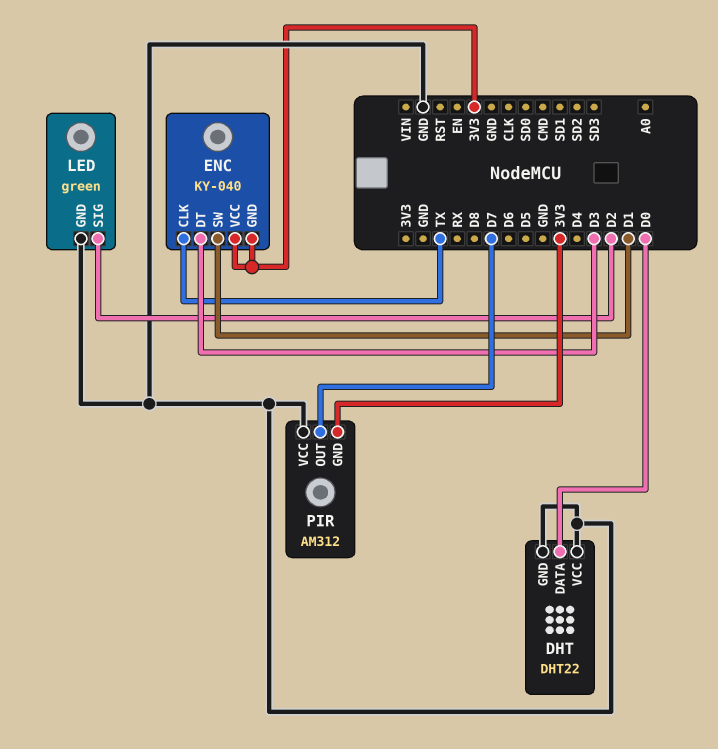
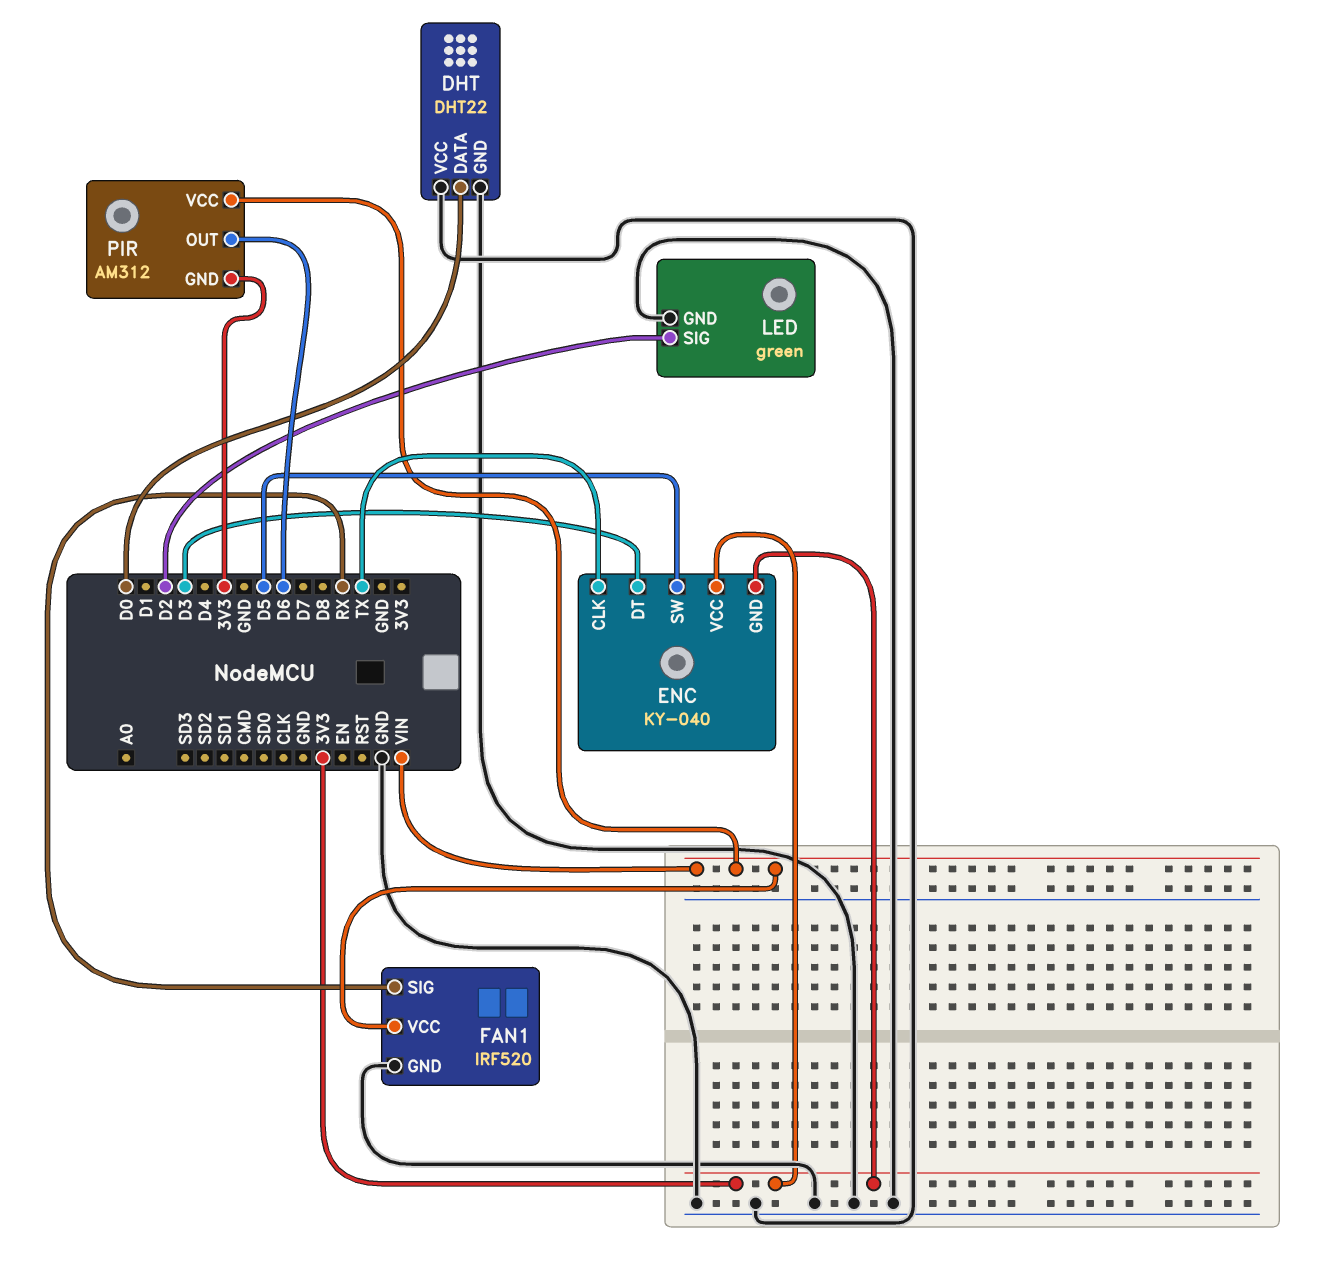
ENC pin SW: D1 -> D5
FAN1: none -> IRF520
FAN1 pin GND: none -> GND
FAN1 pin SIG: none -> RX
FAN1 pin VCC: none -> VIN
PIR pin OUT: D7 -> D6
PIR pin VCC: GND -> VIN

